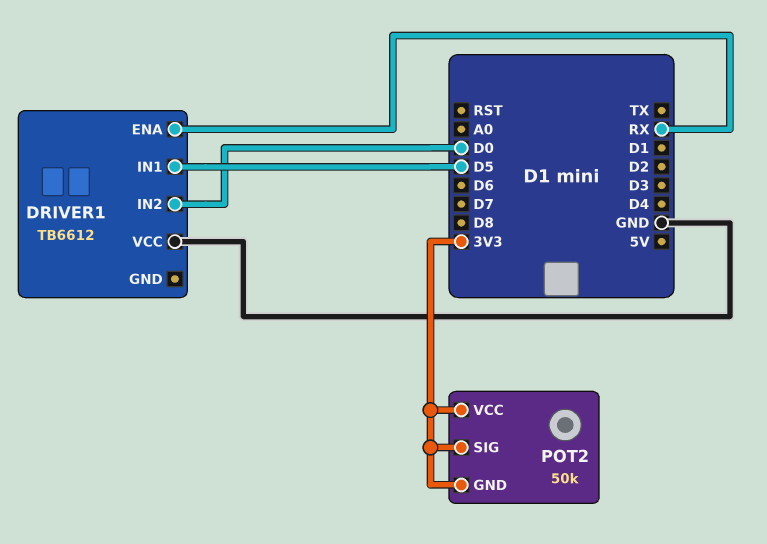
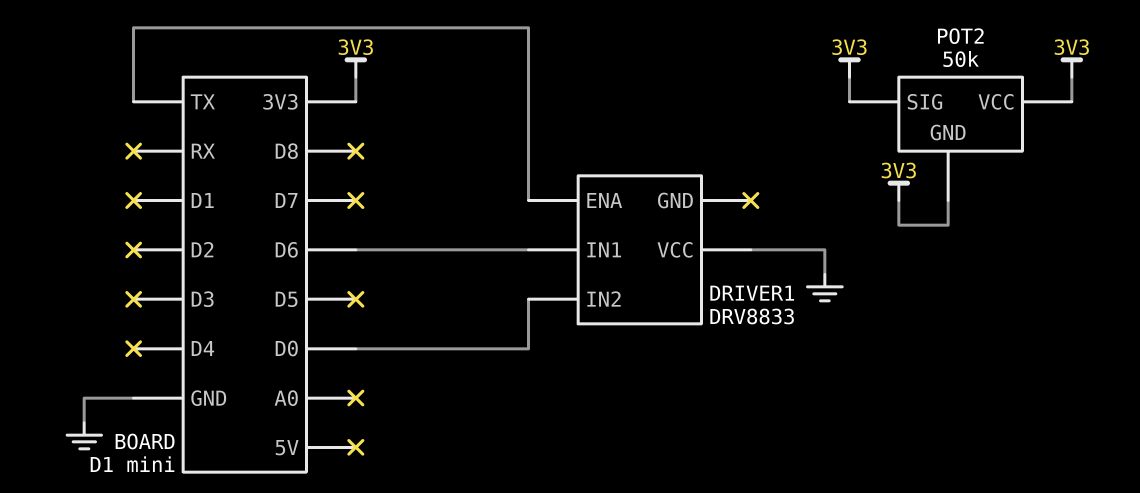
DRIVER1: TB6612 -> DRV8833
DRIVER1 pin ENA: RX -> TX
DRIVER1 pin IN1: D5 -> D6

